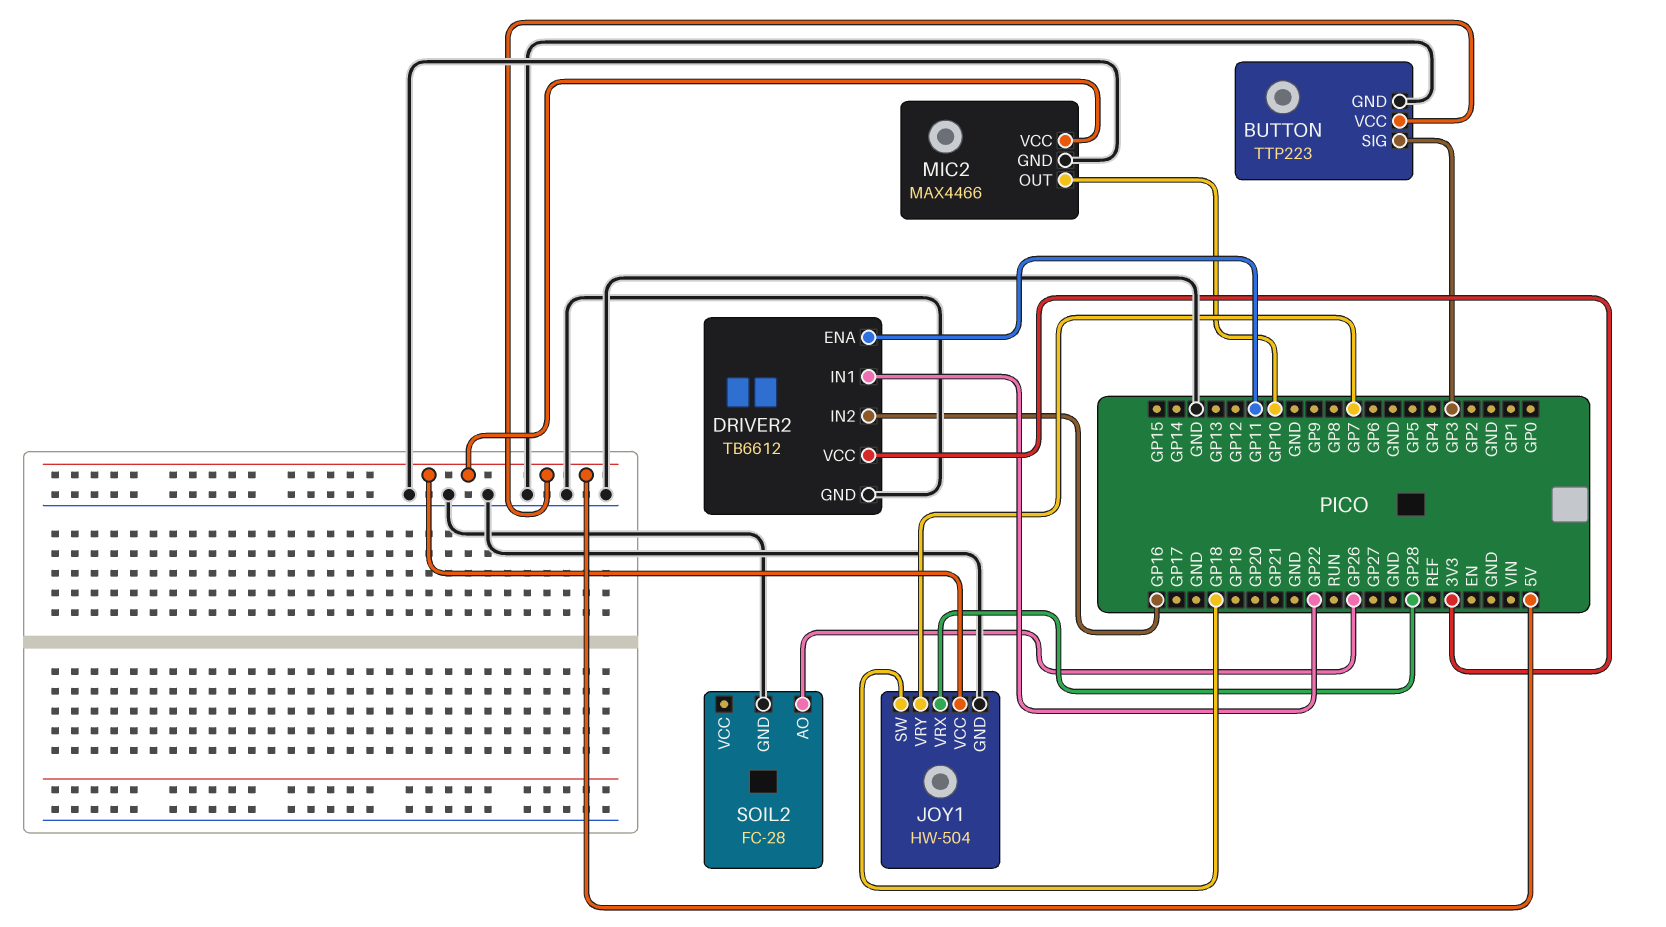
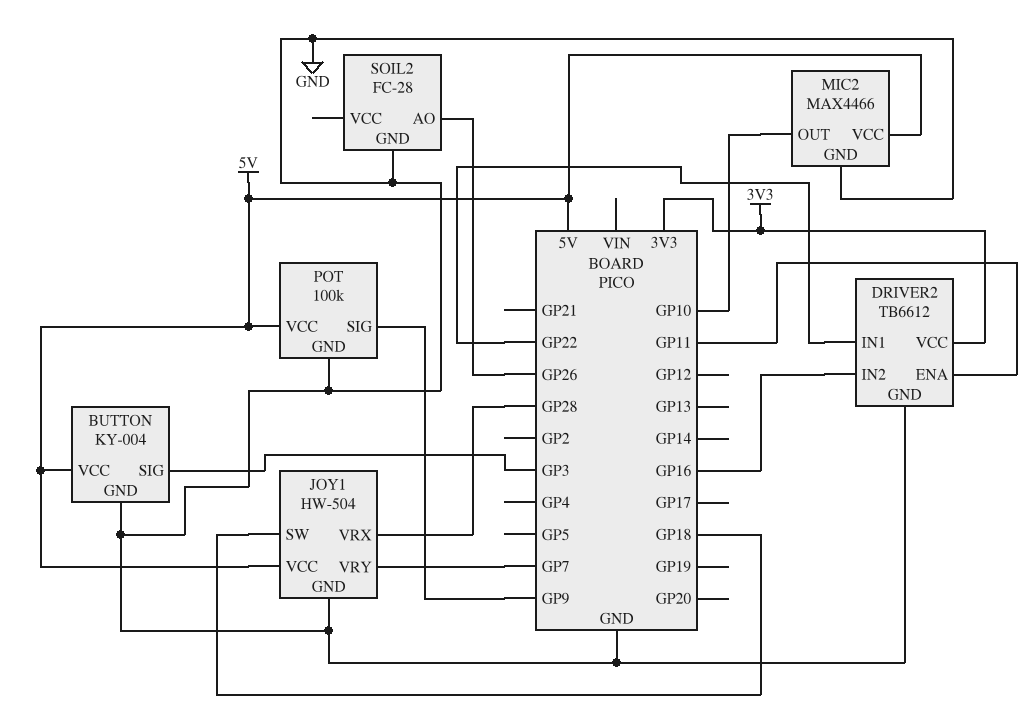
BUTTON: TTP223 -> KY-004
POT: none -> 100k
POT pin GND: none -> GND
POT pin SIG: none -> GP9
POT pin VCC: none -> 5V

